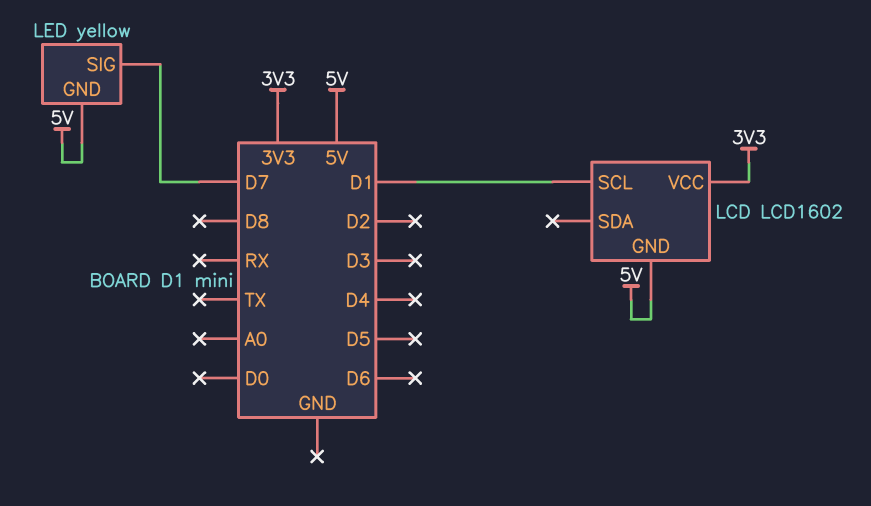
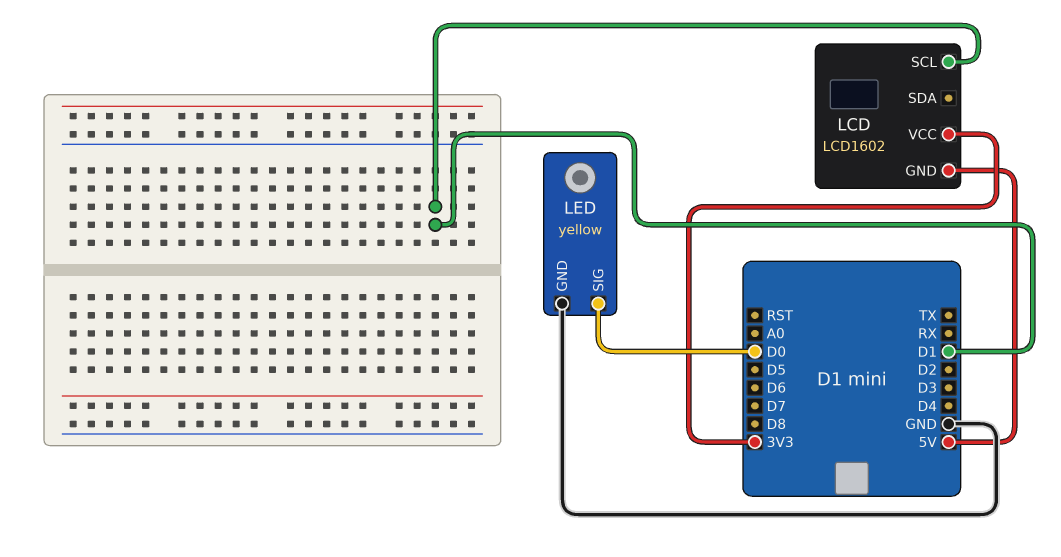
LED pin GND: 5V -> GND
LED pin SIG: D7 -> D0

